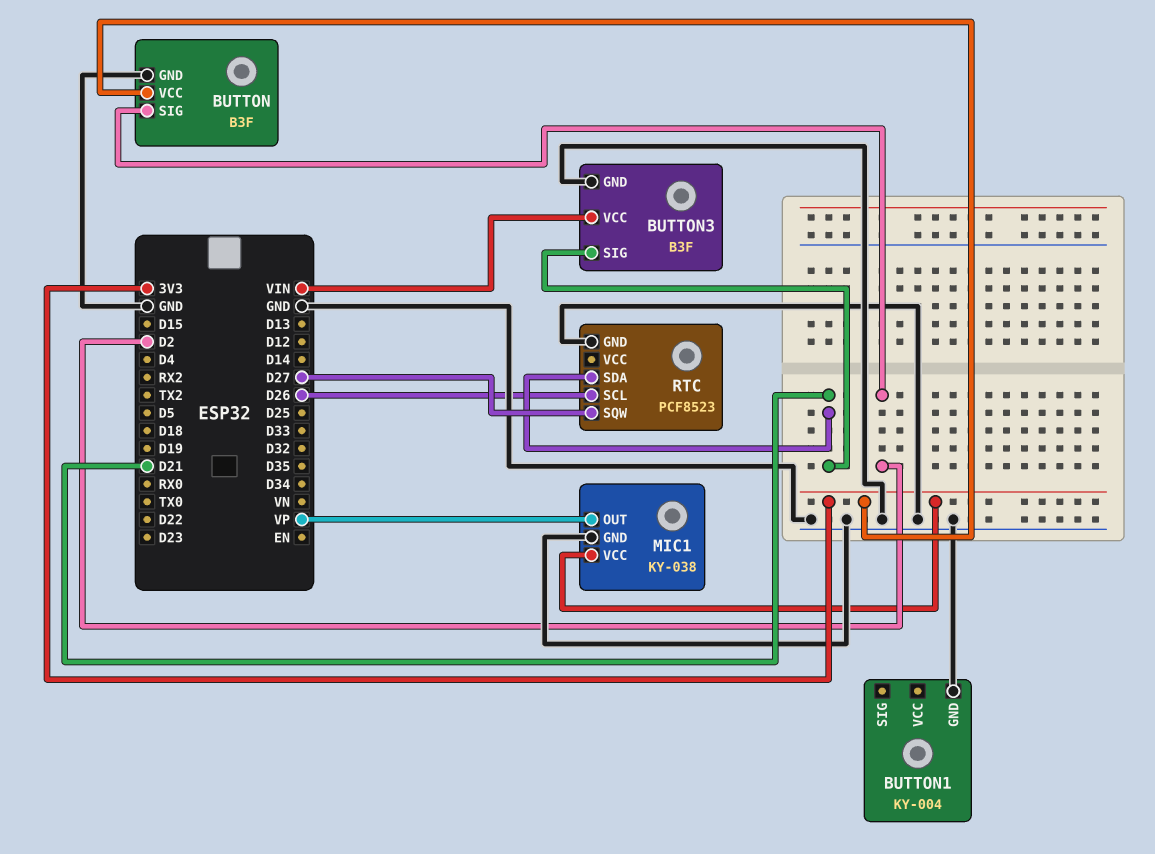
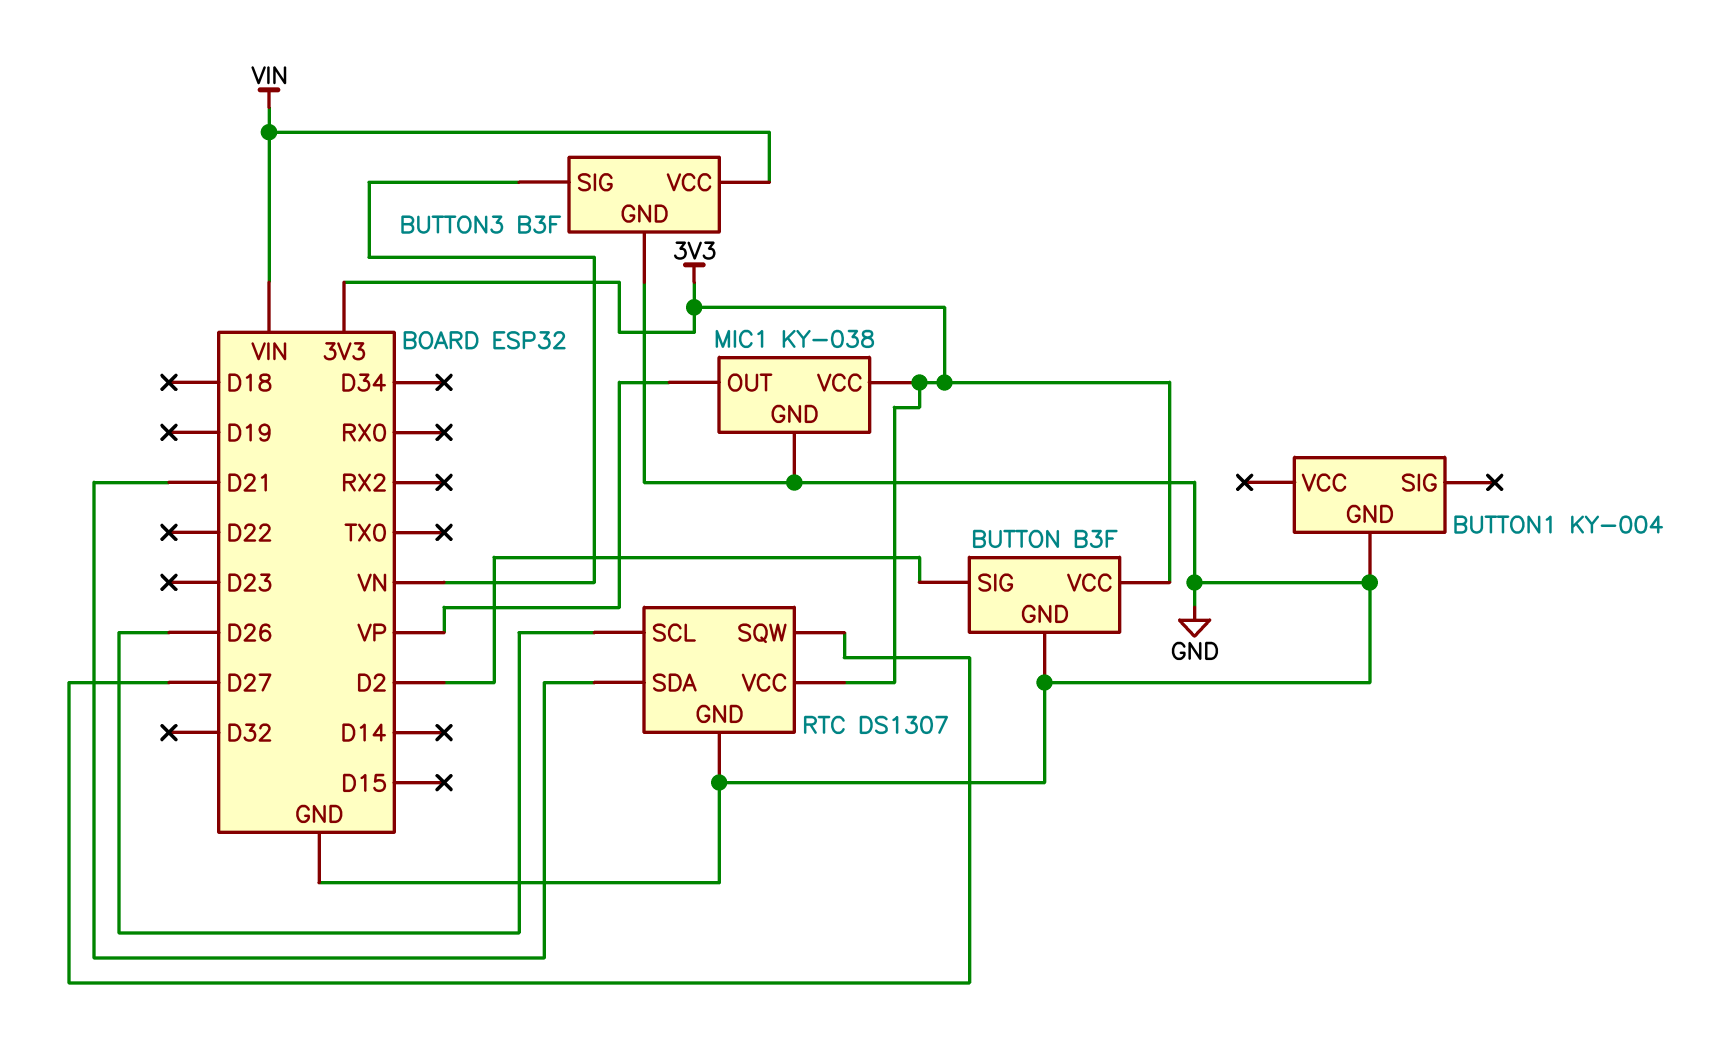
BUTTON3 pin SIG: D21 -> VN
RTC: PCF8523 -> DS1307
RTC pin VCC: none -> 3V3

